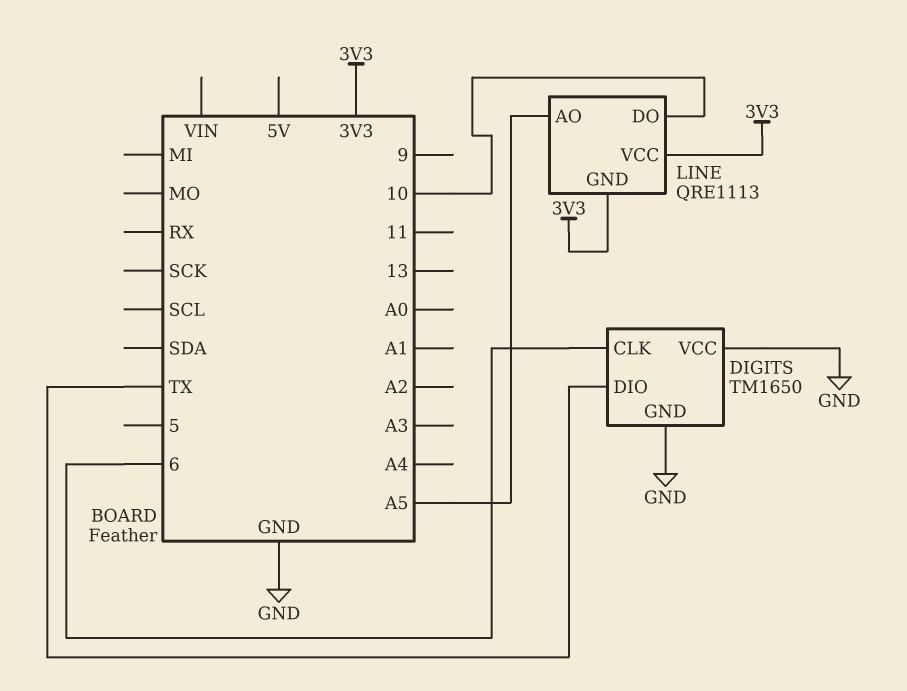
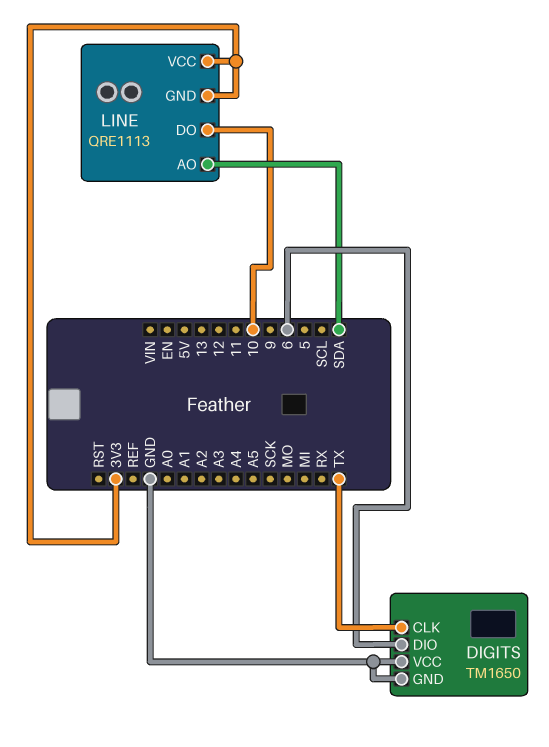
DIGITS pin CLK: 6 -> TX
DIGITS pin DIO: TX -> 6
LINE pin AO: A5 -> SDA

